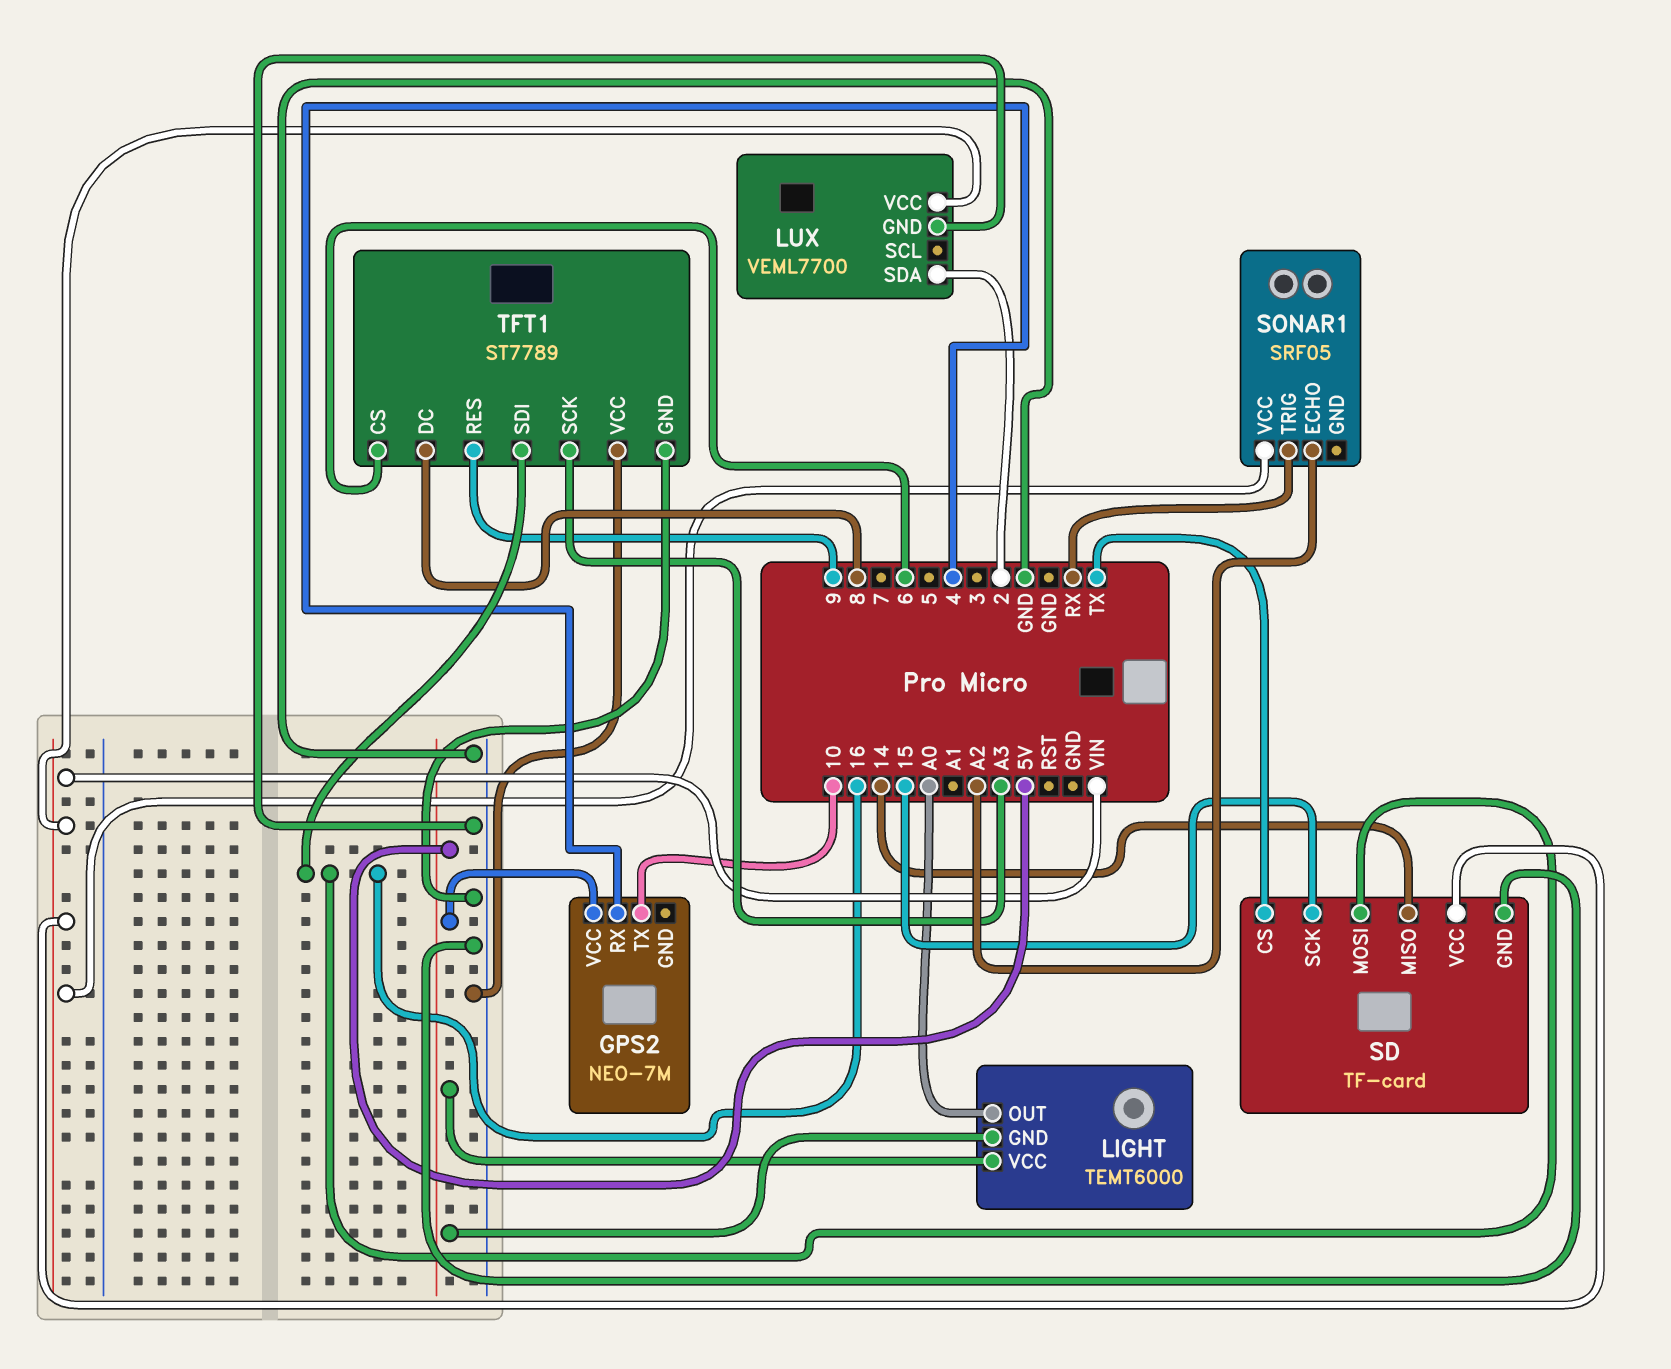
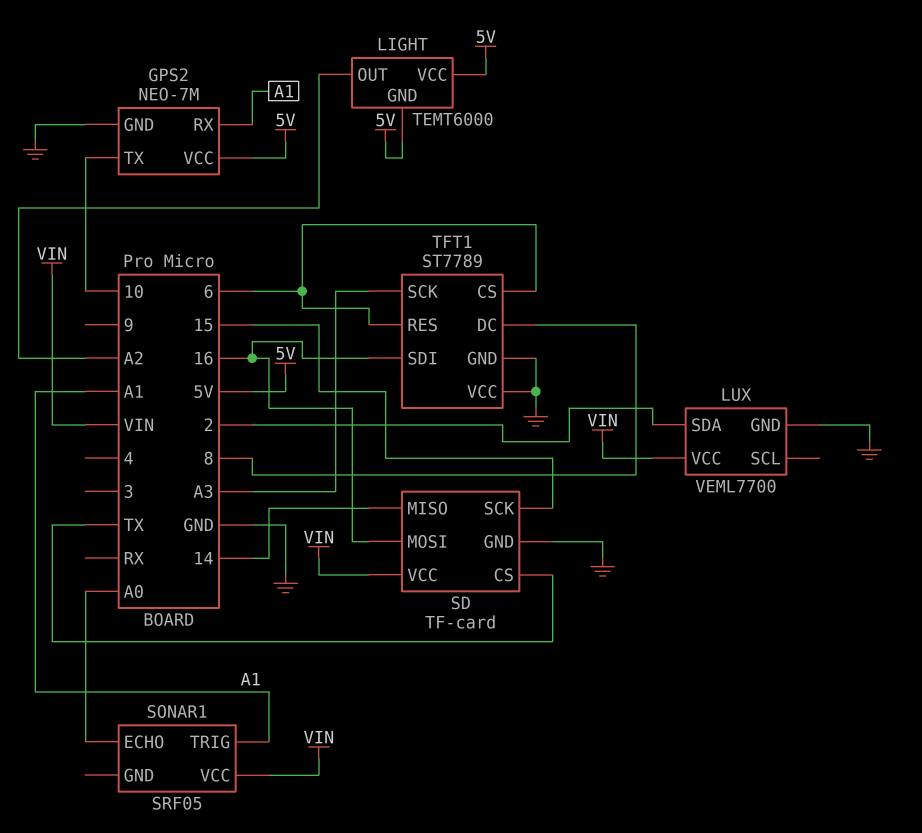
GPS2 pin GND: none -> GND
GPS2 pin RX: 4 -> A1
LIGHT pin OUT: A0 -> A2
SONAR1 pin ECHO: A2 -> A0
SONAR1 pin TRIG: RX -> A1
TFT1 pin RES: 9 -> 6

